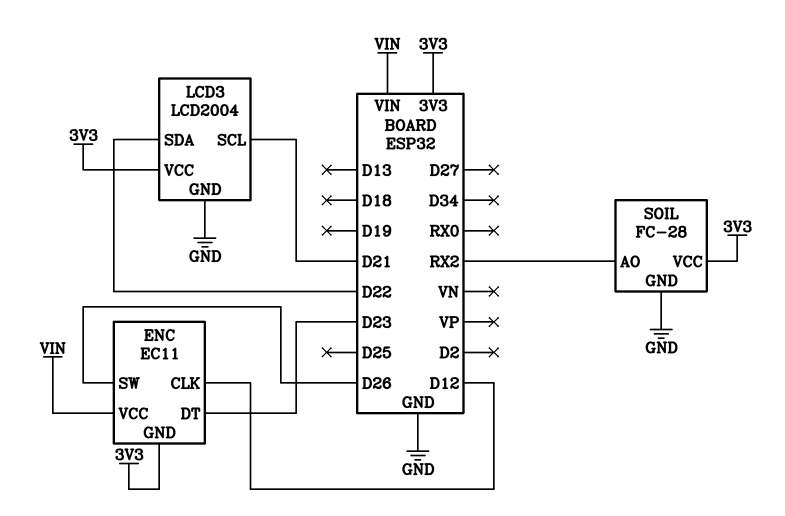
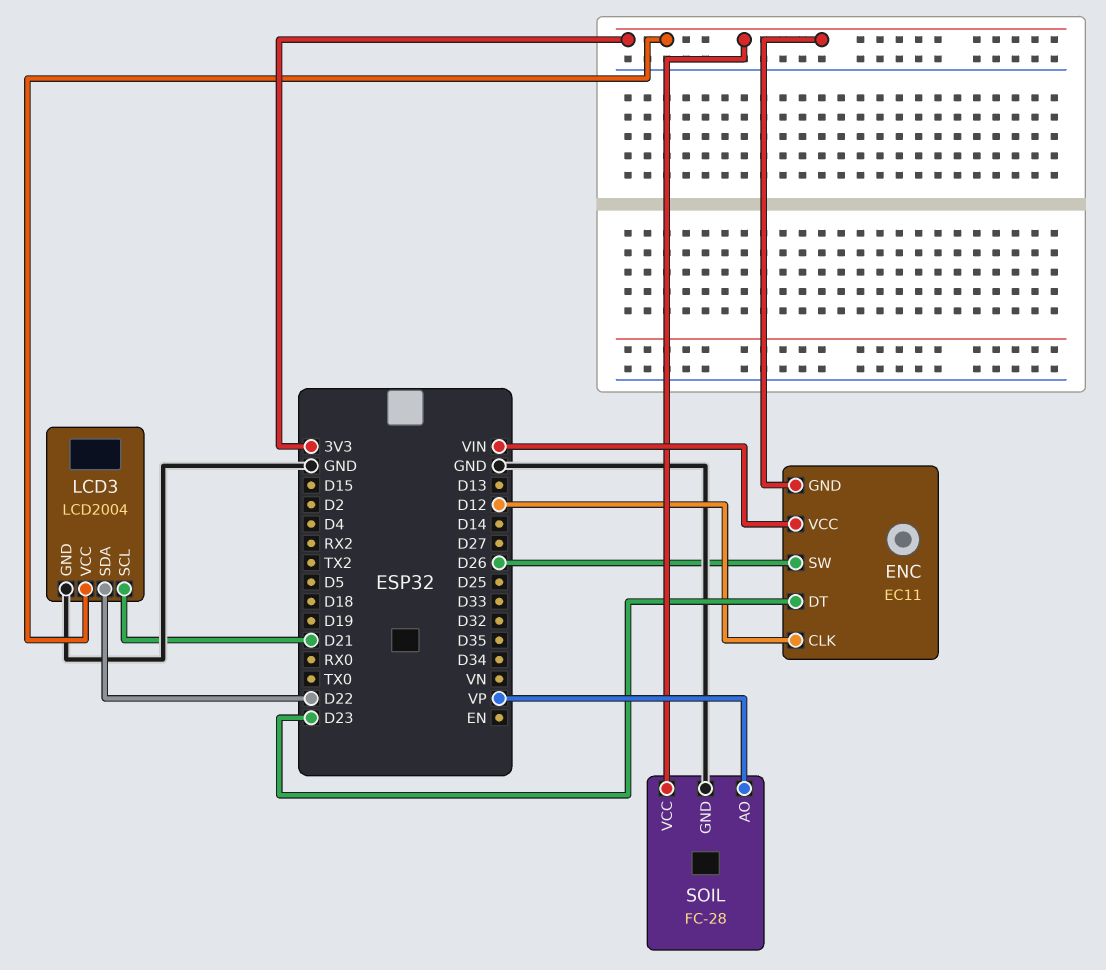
SOIL pin AO: RX2 -> VP

